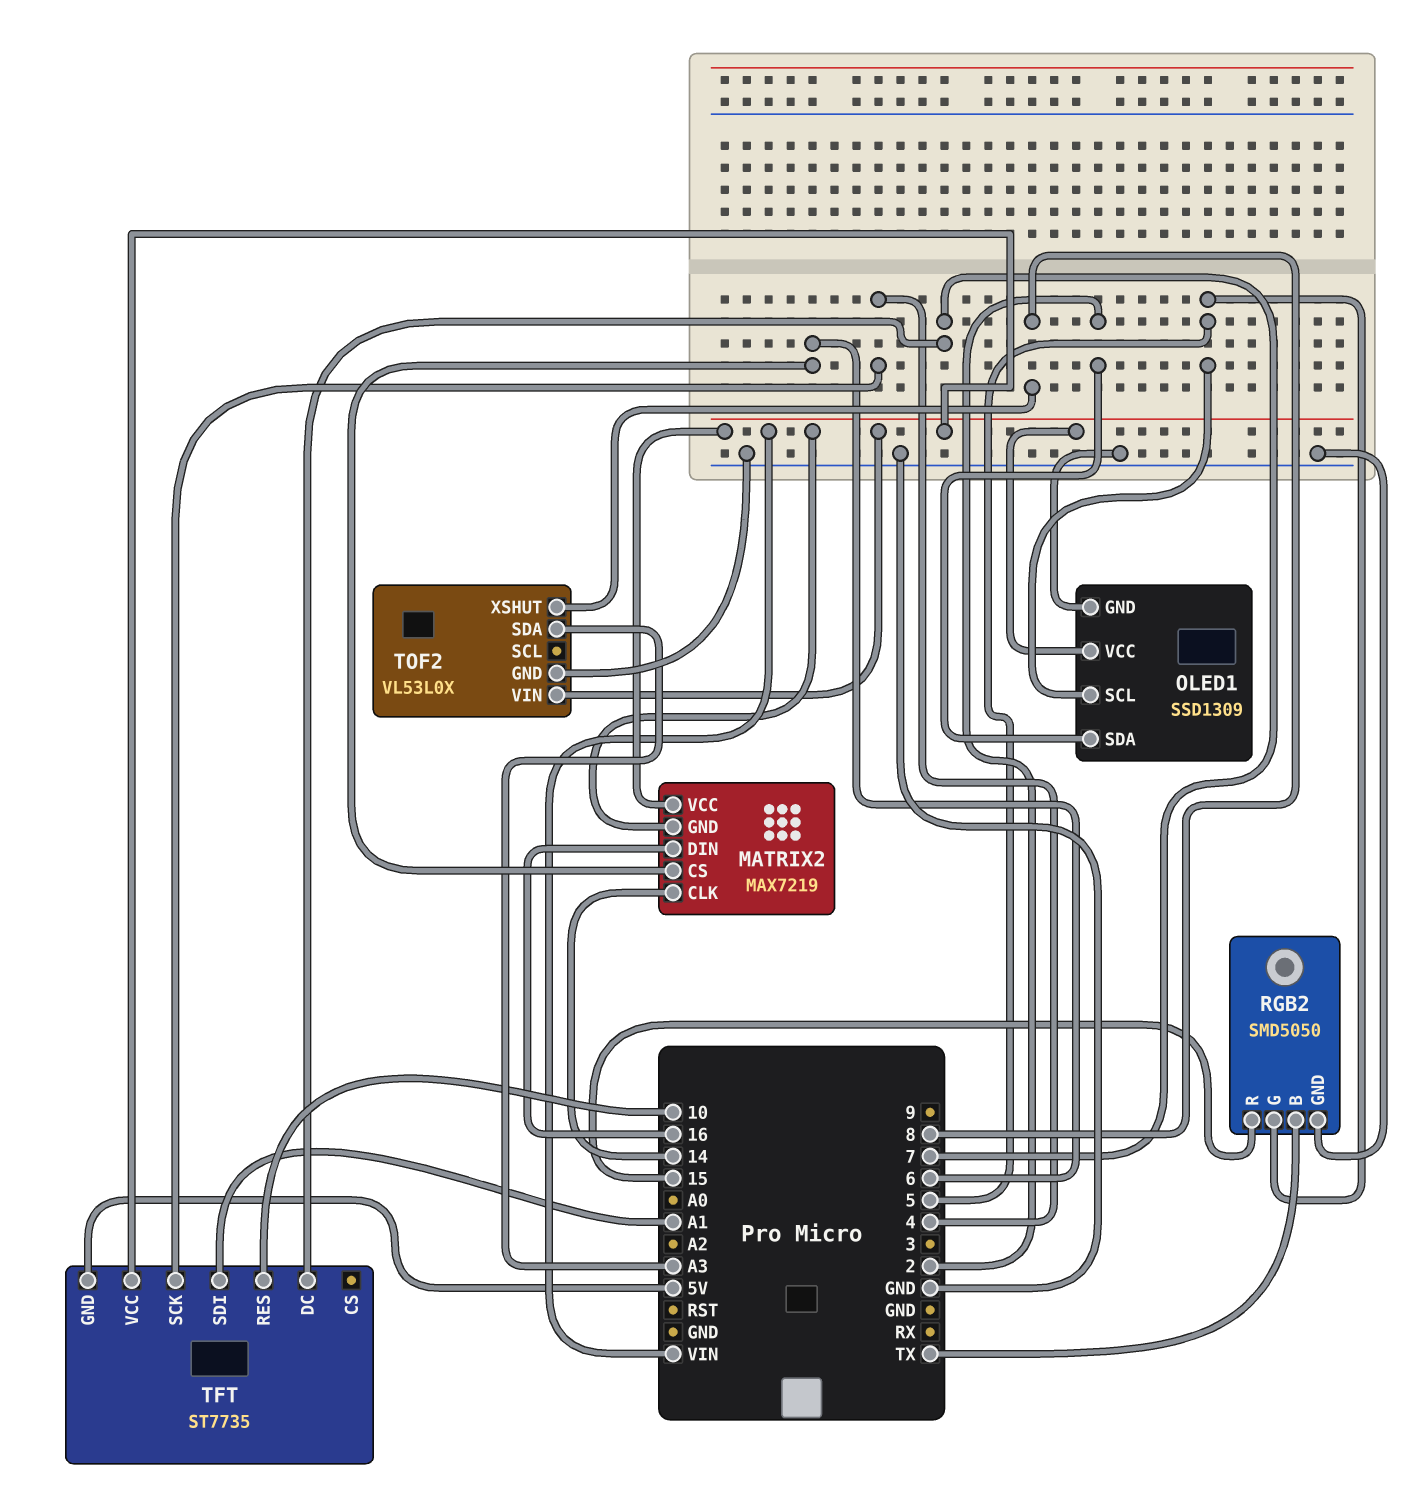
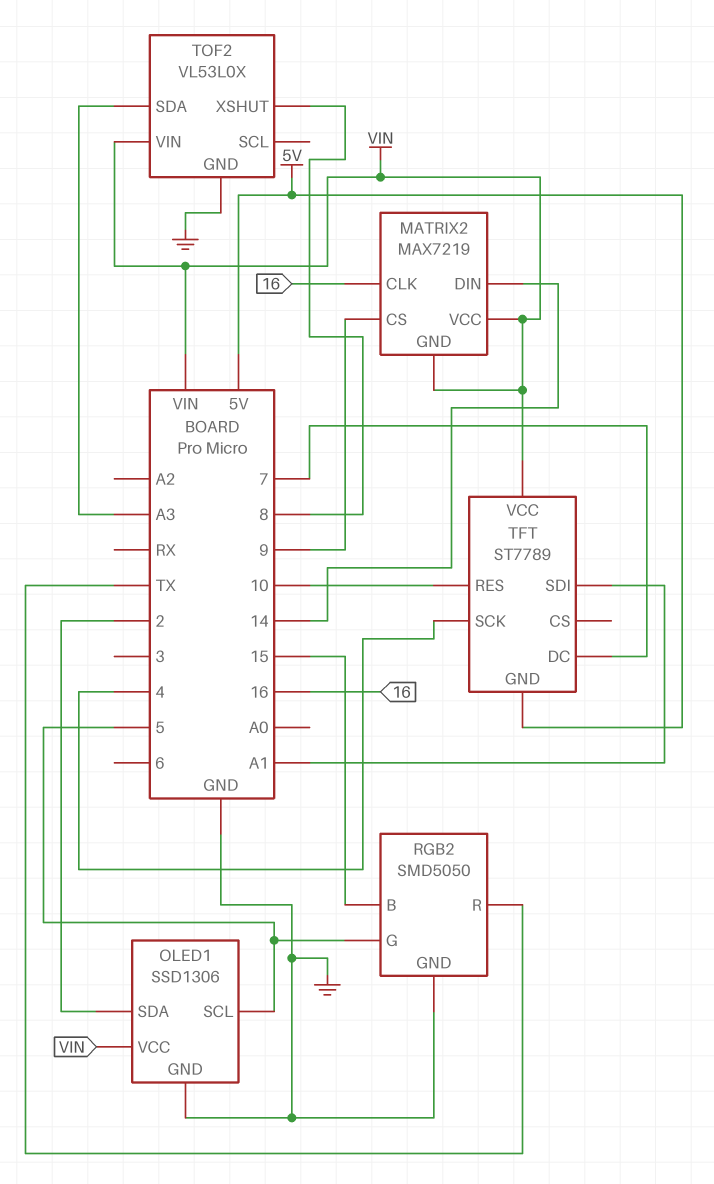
MATRIX2 pin CLK: 14 -> 16
MATRIX2 pin CS: 6 -> 9
MATRIX2 pin DIN: 16 -> 14
OLED1: SSD1309 -> SSD1306
RGB2 pin B: TX -> 15
RGB2 pin R: 15 -> TX
TFT: ST7735 -> ST7789

